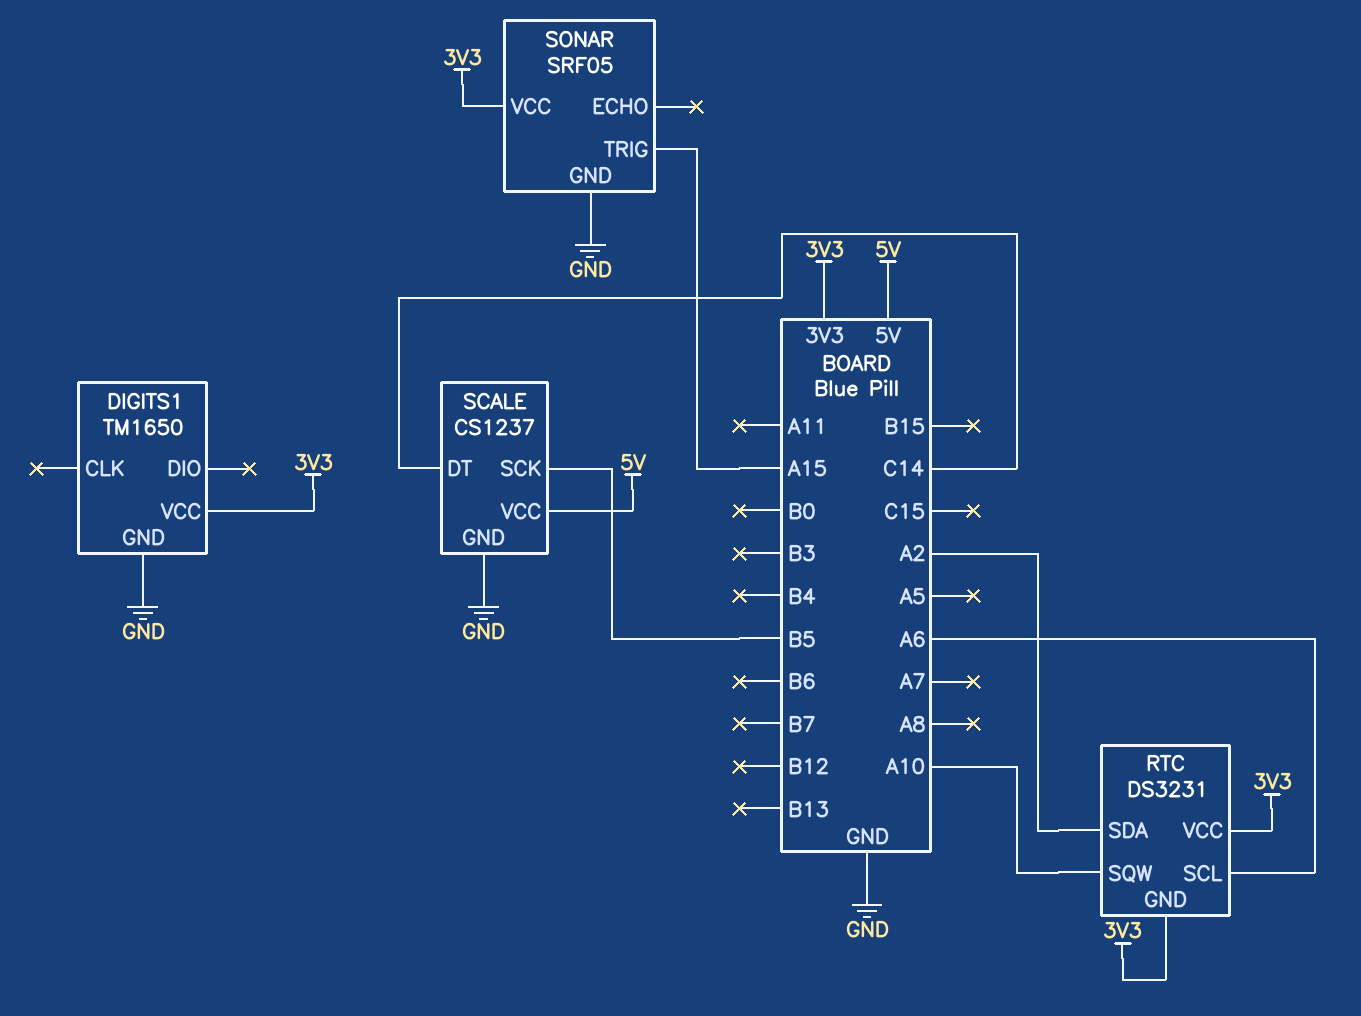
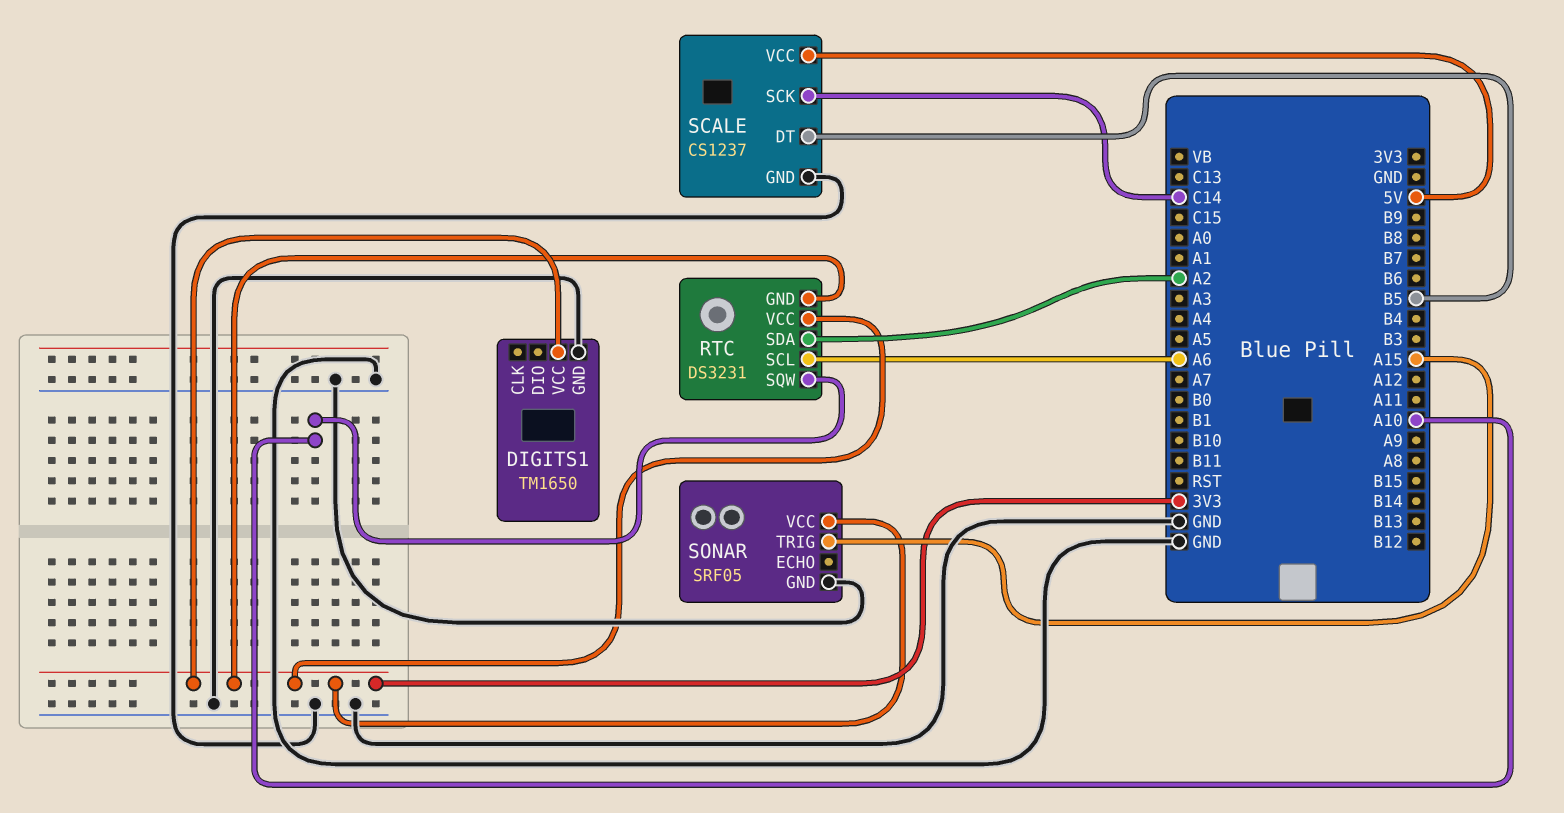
SCALE pin DT: C14 -> B5
SCALE pin SCK: B5 -> C14

